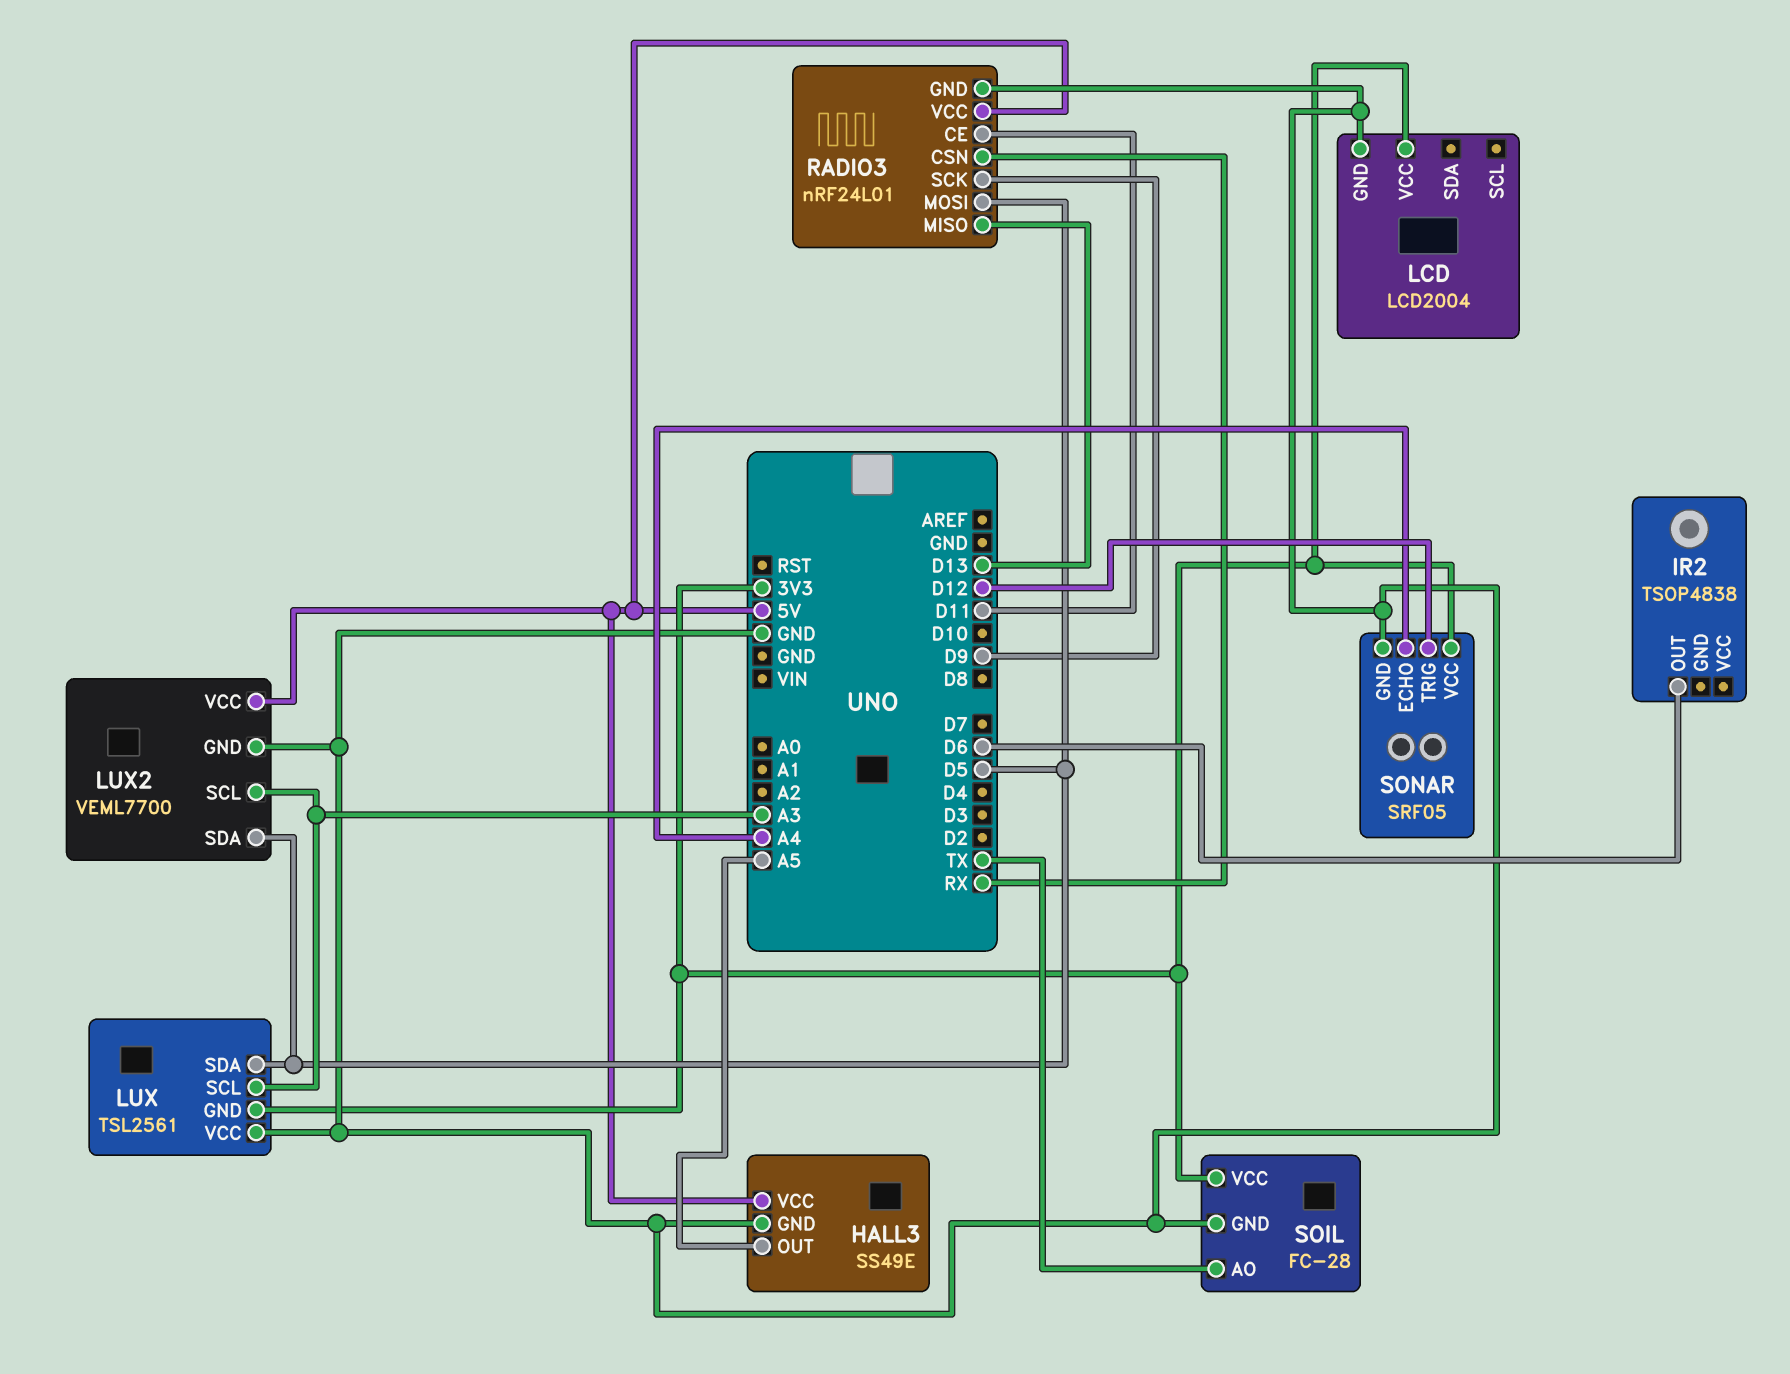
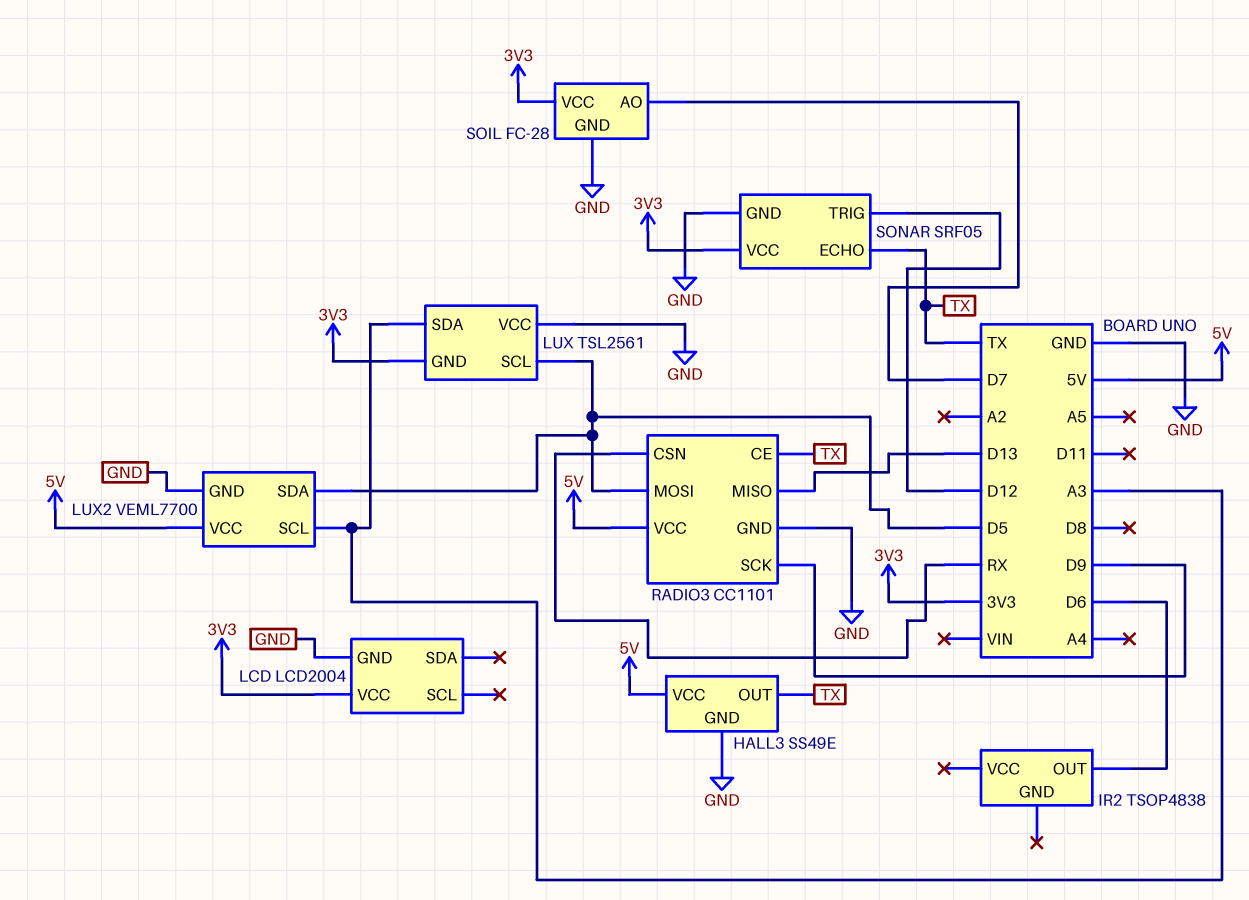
HALL3 pin OUT: A5 -> TX
LUX pin SCL: A3 -> D5
LUX pin SDA: D5 -> A3
RADIO3: nRF24L01 -> CC1101
RADIO3 pin CE: D11 -> TX
SOIL pin AO: TX -> D7
SONAR pin ECHO: A4 -> TX

